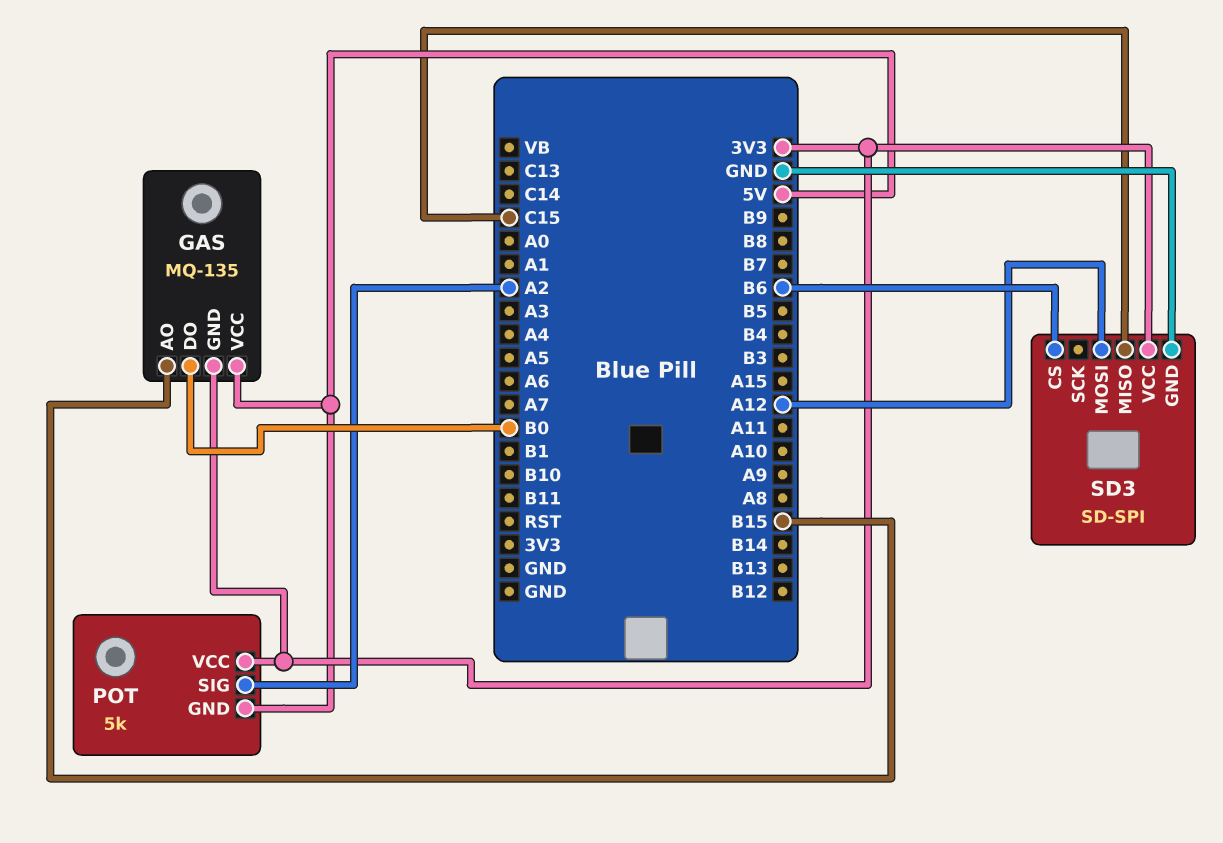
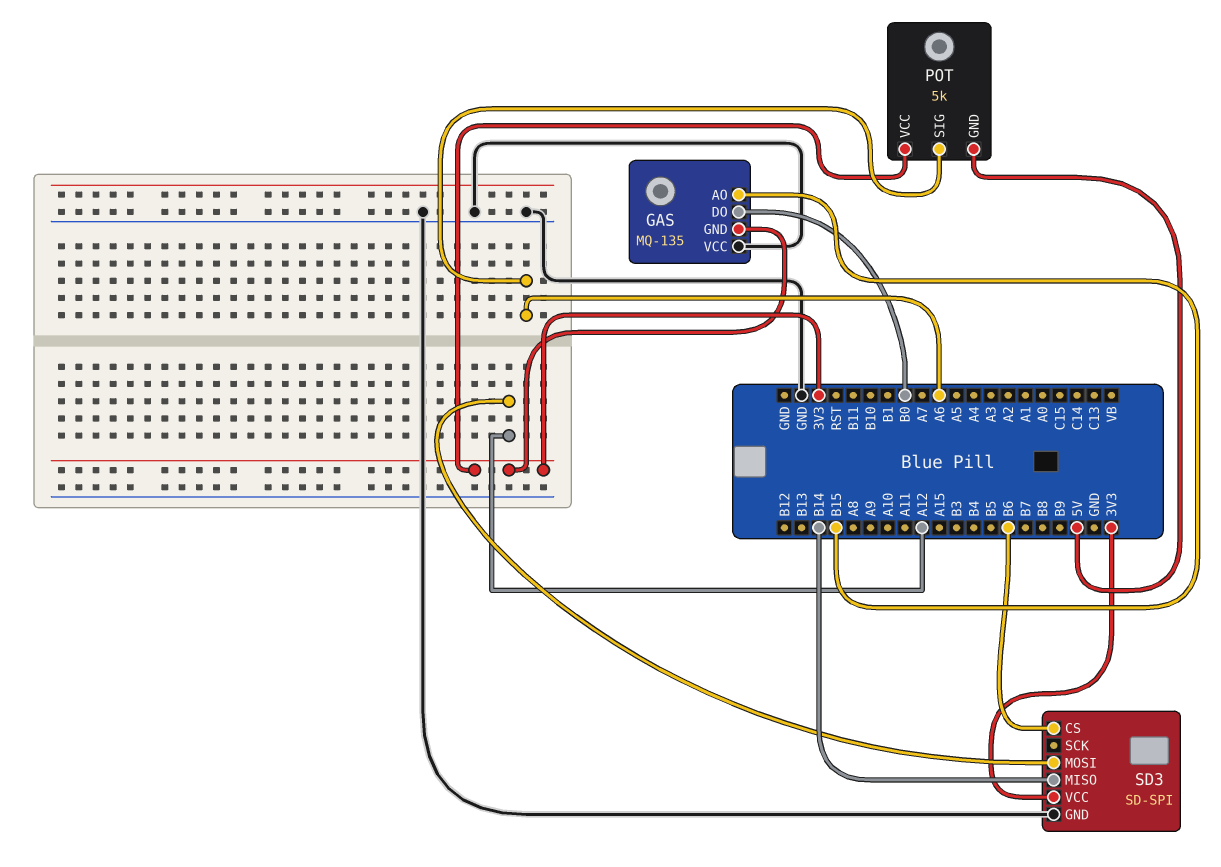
GAS pin VCC: 5V -> GND
POT pin SIG: A2 -> A6
SD3 pin MISO: C15 -> B14

